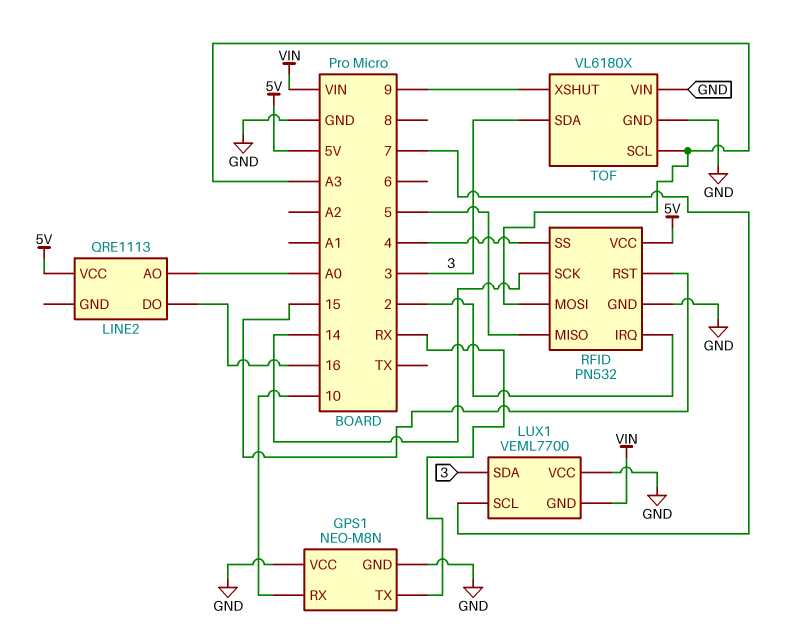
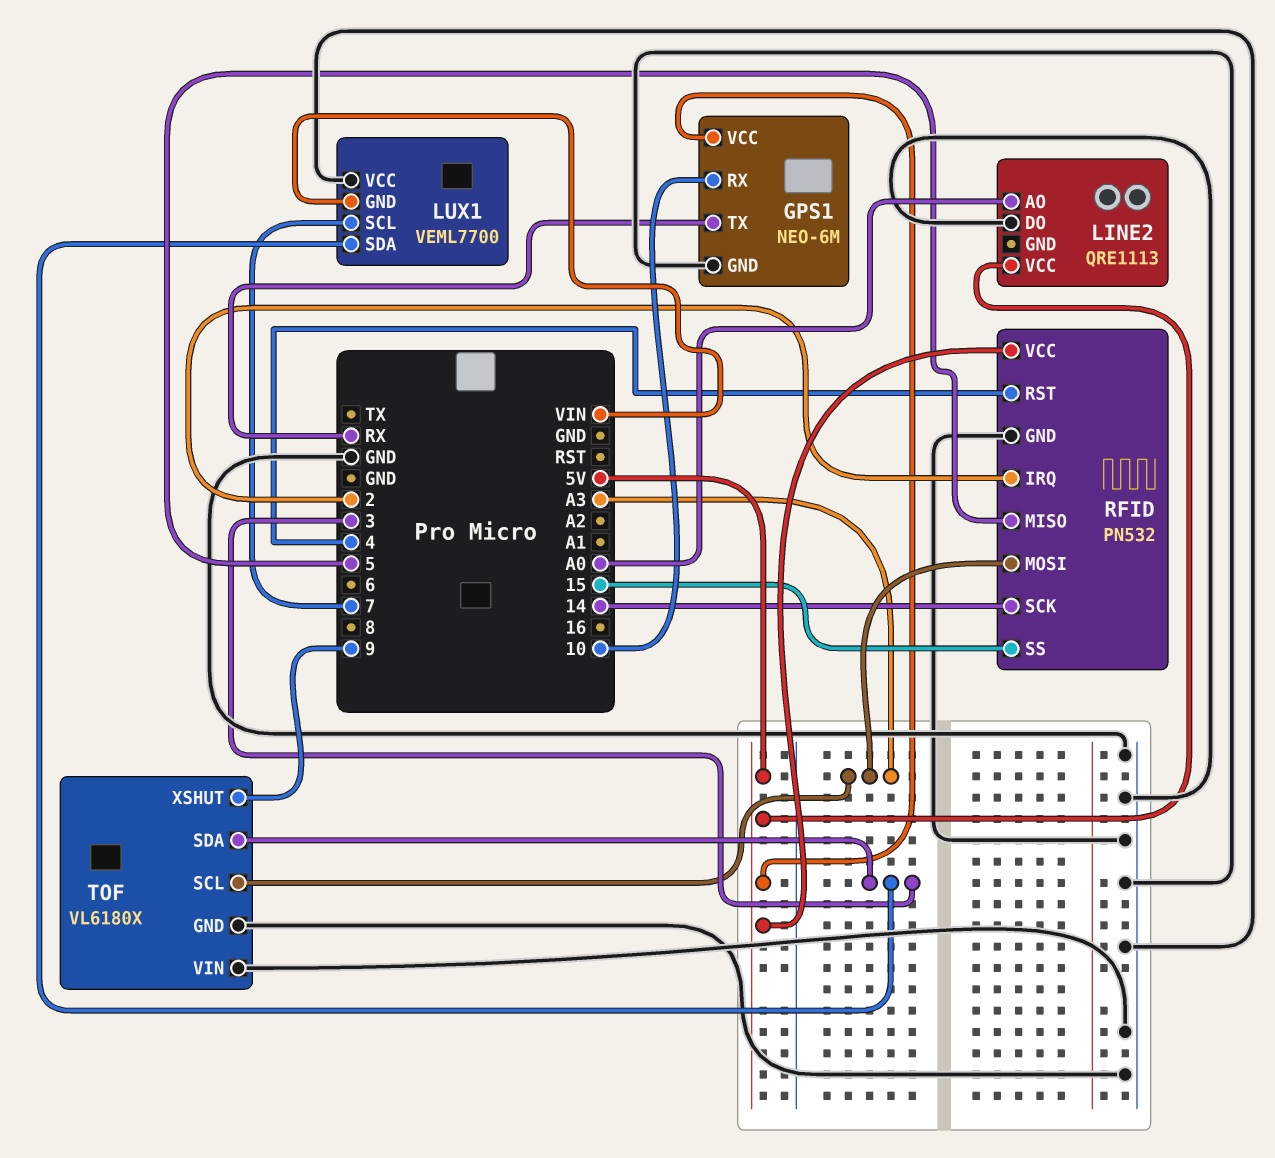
GPS1: NEO-M8N -> NEO-6M
GPS1 pin VCC: GND -> 5V
LINE2 pin DO: 16 -> GND
RFID pin RST: 15 -> 4
RFID pin SS: 4 -> 15

